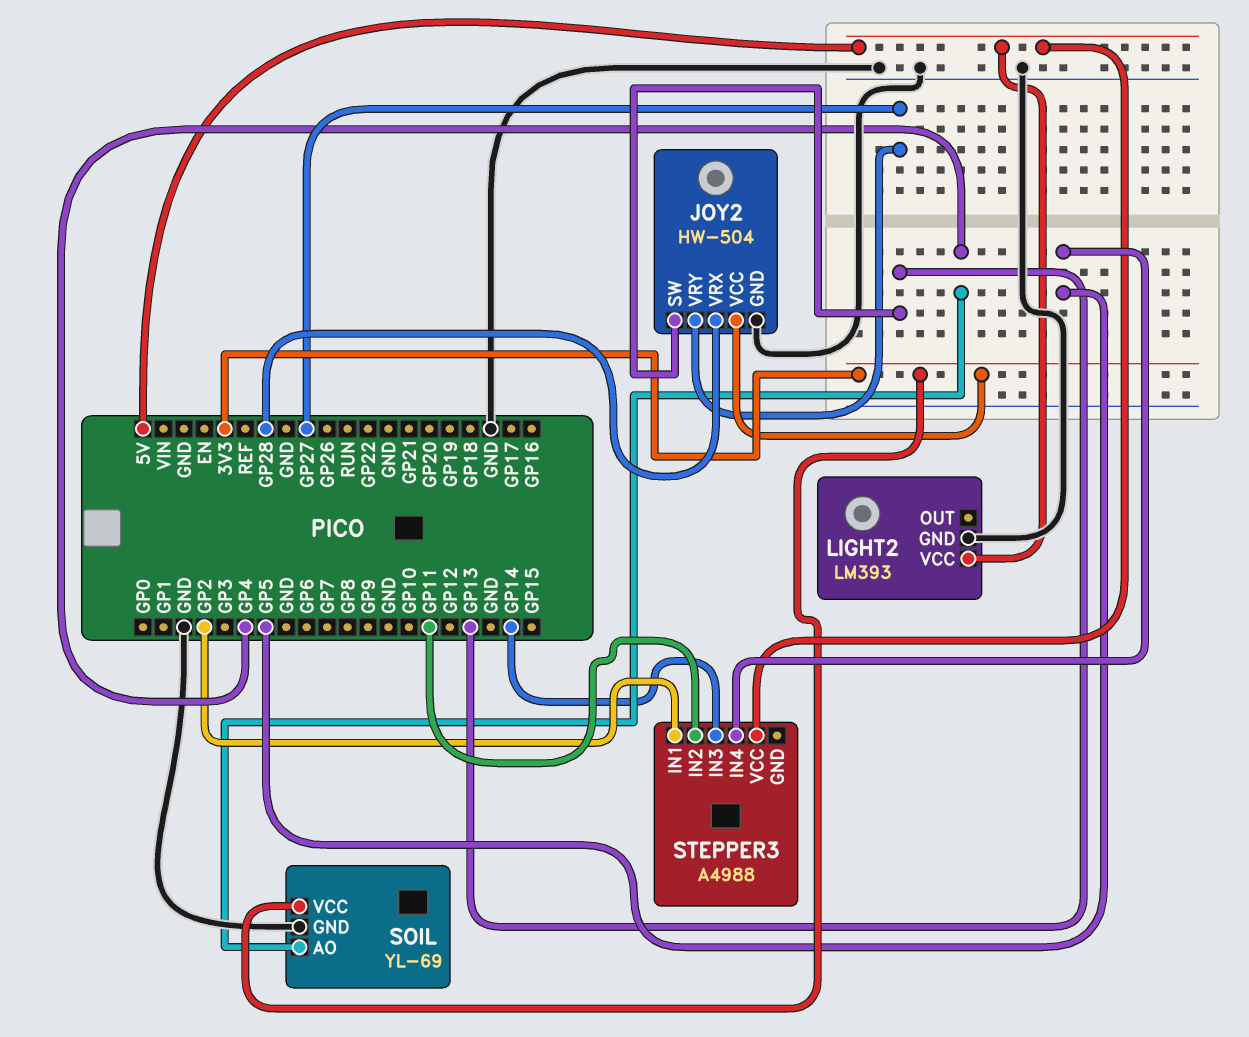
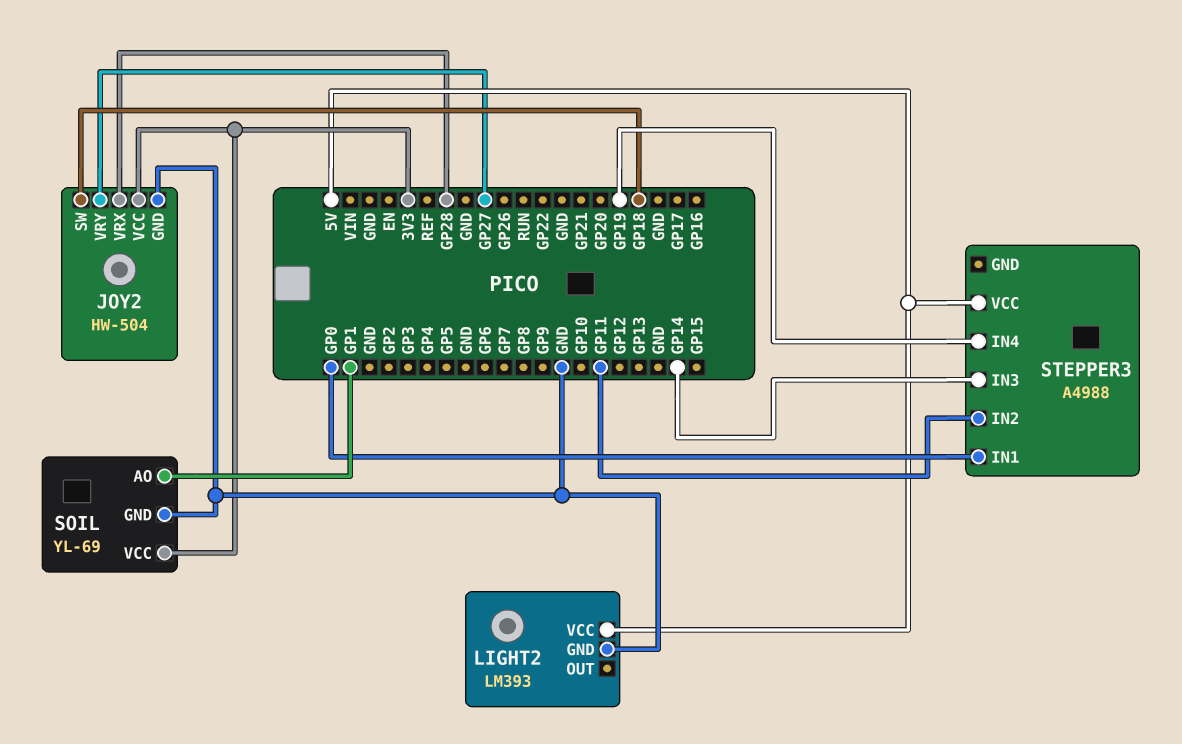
JOY2 pin SW: GP13 -> GP18
SOIL pin AO: GP4 -> GP1
STEPPER3 pin IN1: GP2 -> GP0
STEPPER3 pin IN4: GP5 -> GP19

